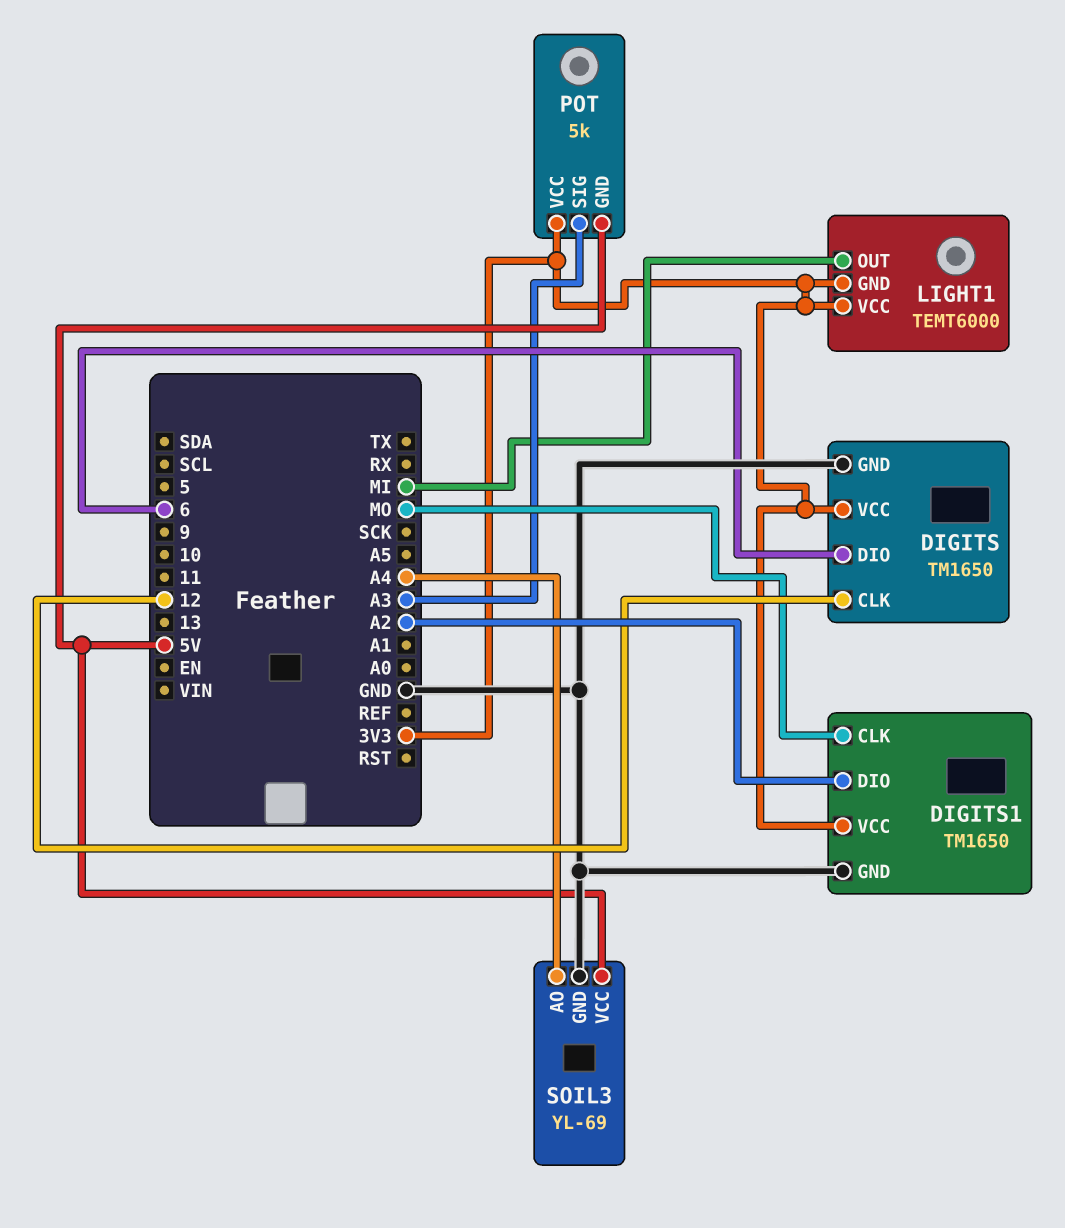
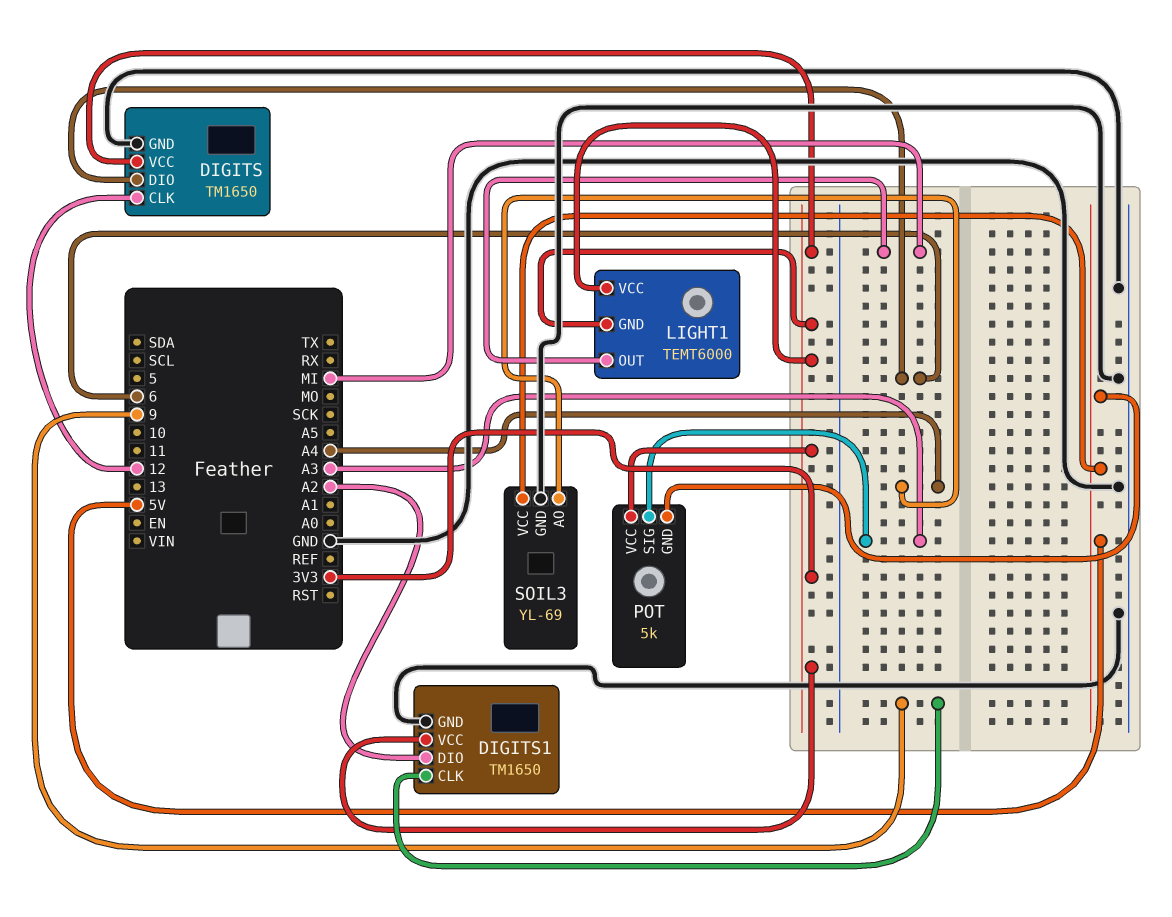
DIGITS1 pin CLK: MO -> 9

